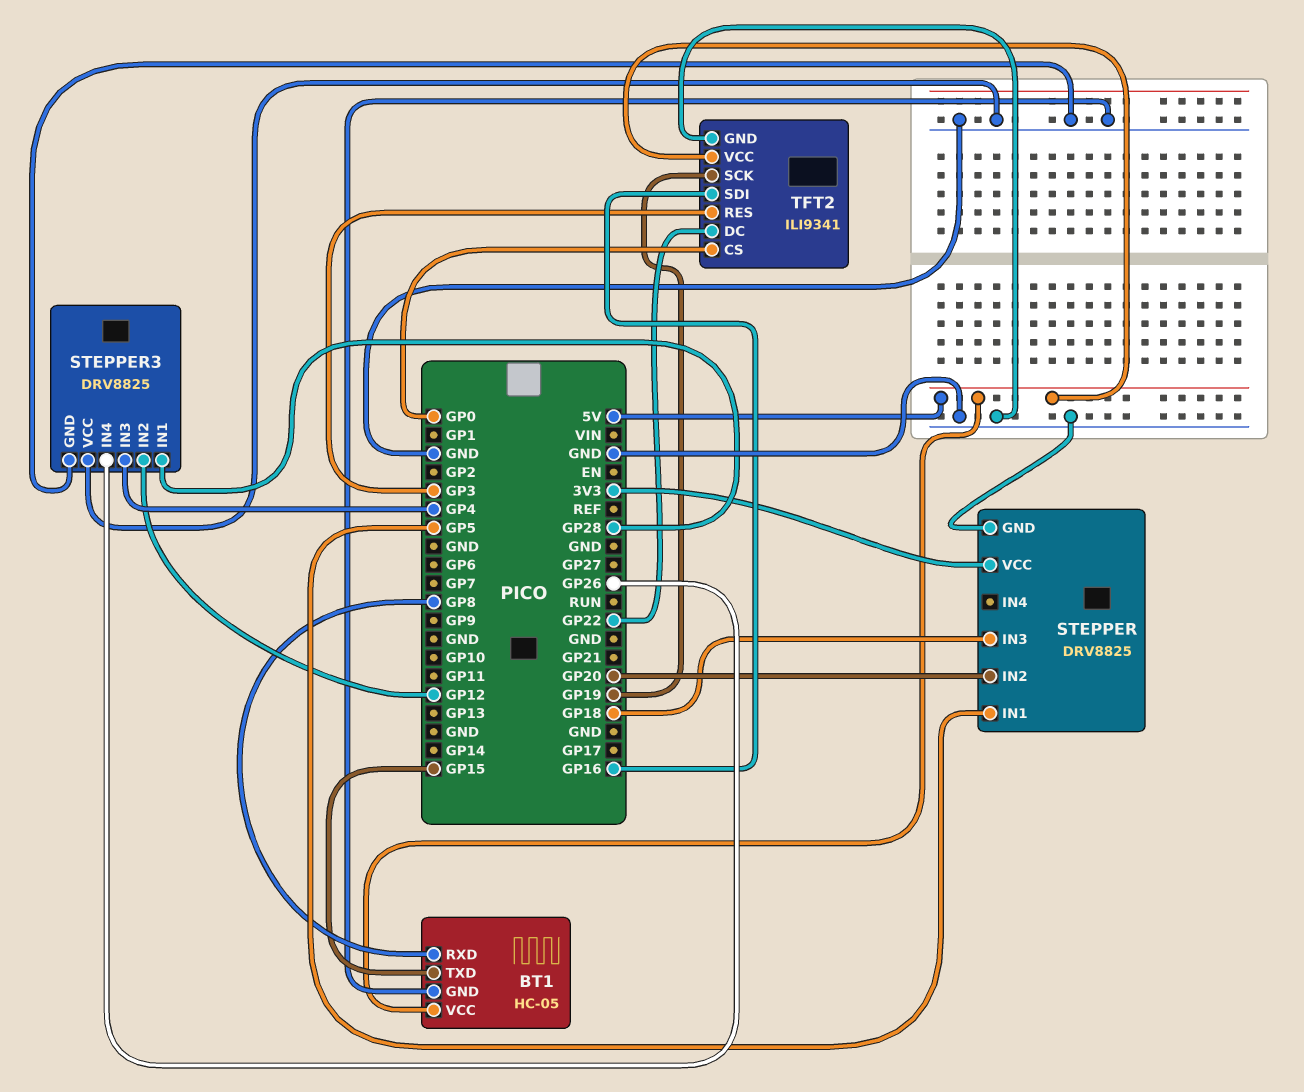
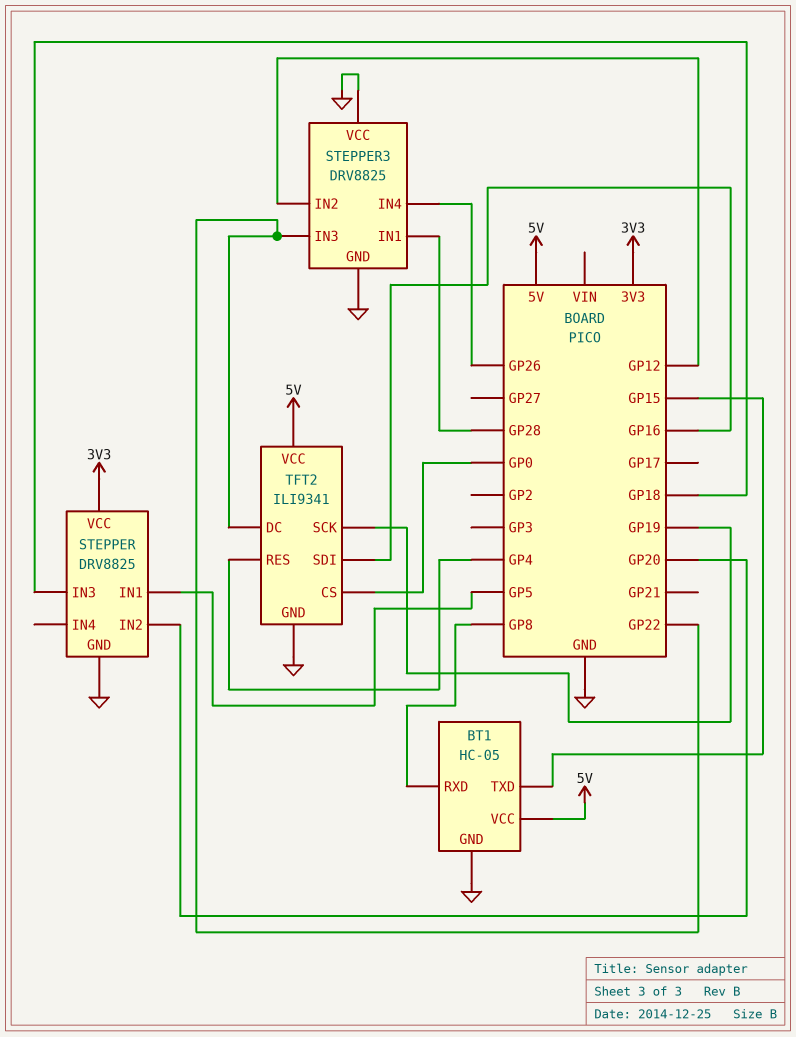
STEPPER3 pin IN3: GP4 -> GP22
TFT2 pin RES: GP3 -> GP4

